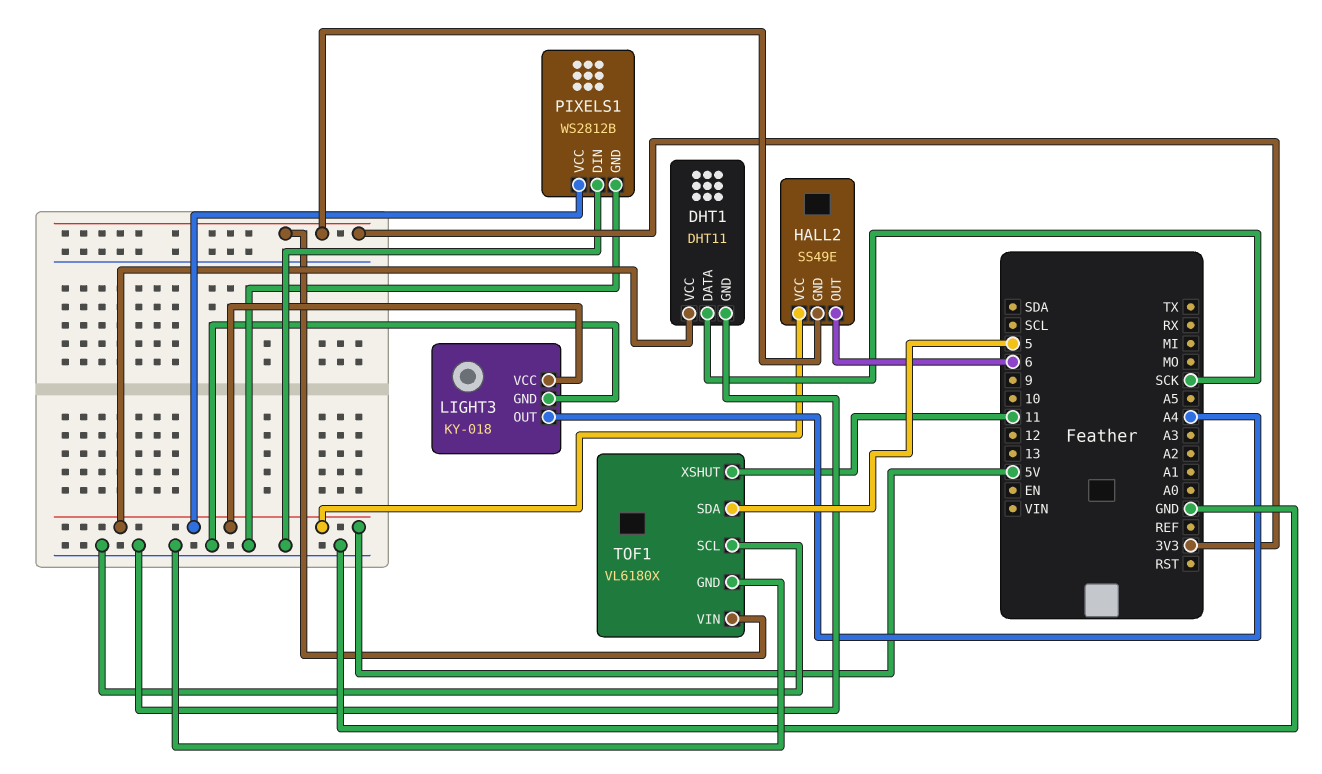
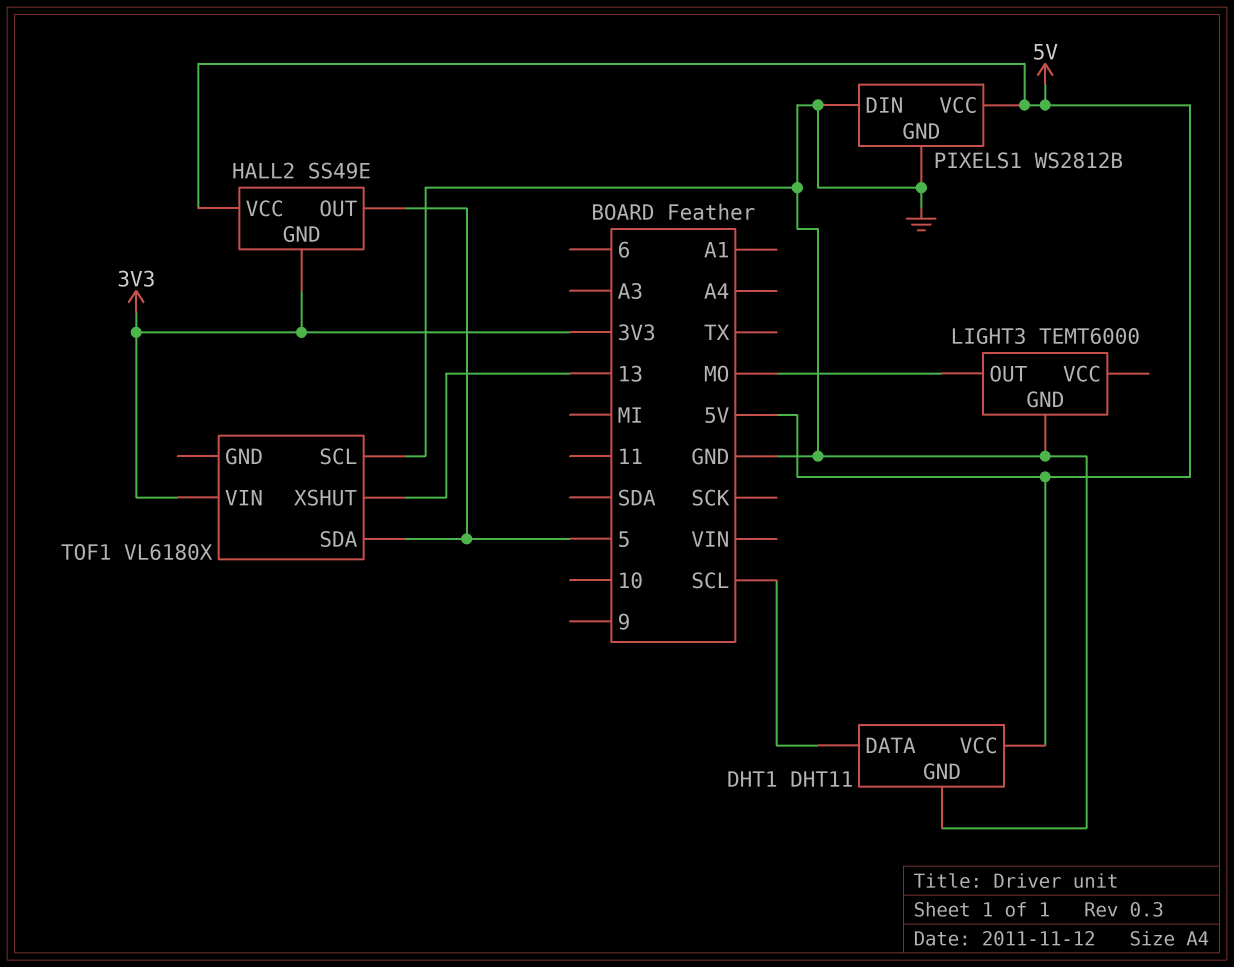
DHT1 pin DATA: SCK -> SCL
HALL2 pin OUT: 6 -> 5
LIGHT3: KY-018 -> TEMT6000
LIGHT3 pin OUT: A4 -> MO
LIGHT3 pin VCC: 5V -> none
TOF1 pin GND: GND -> none
TOF1 pin XSHUT: 11 -> 13

